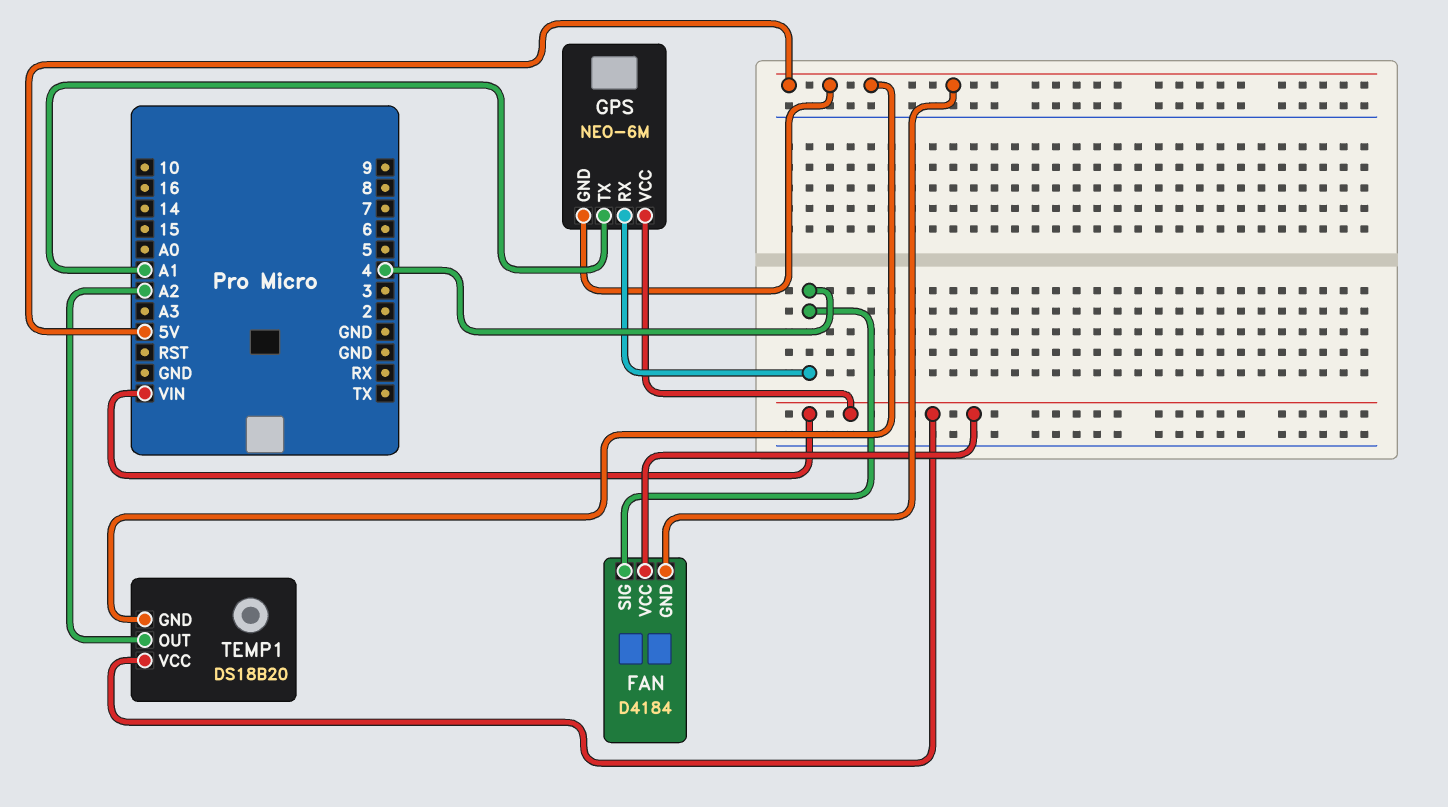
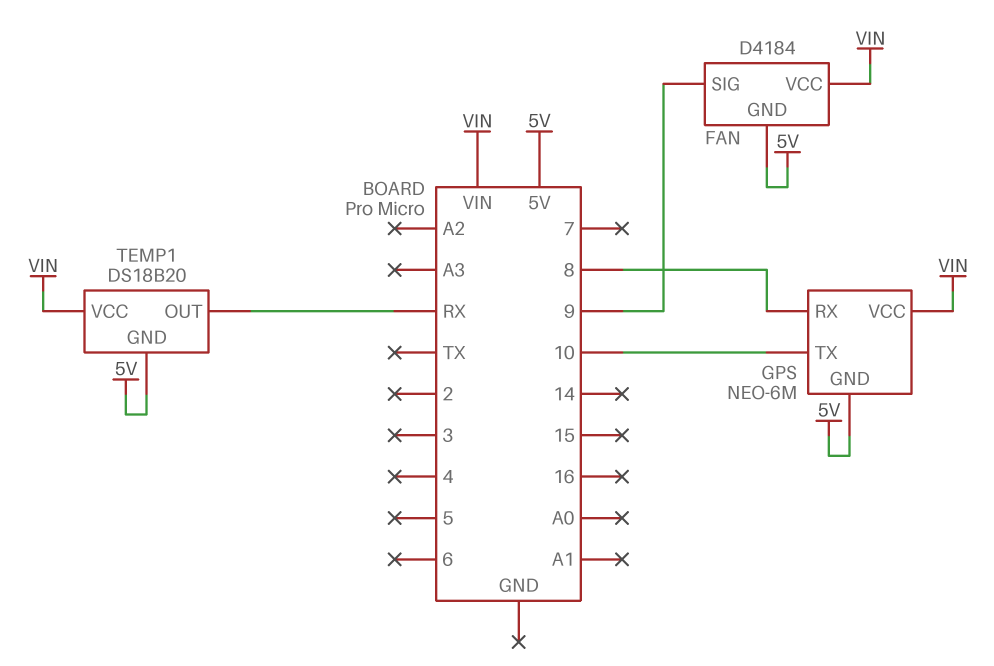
FAN pin SIG: 4 -> 9
GPS pin RX: 4 -> 8
GPS pin TX: A1 -> 10
TEMP1 pin OUT: A2 -> RX

